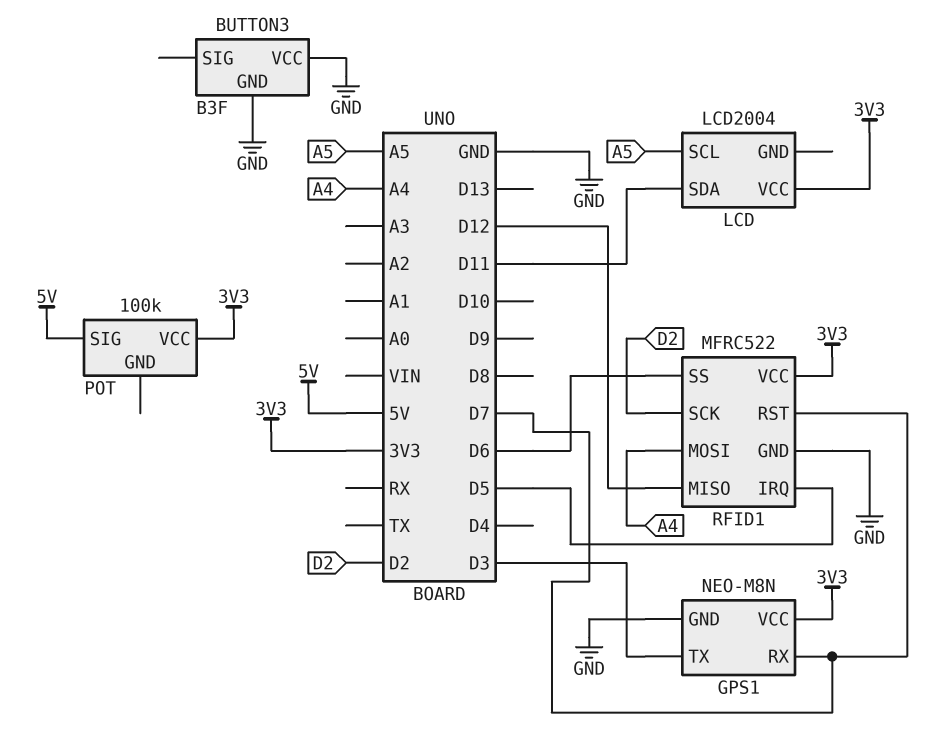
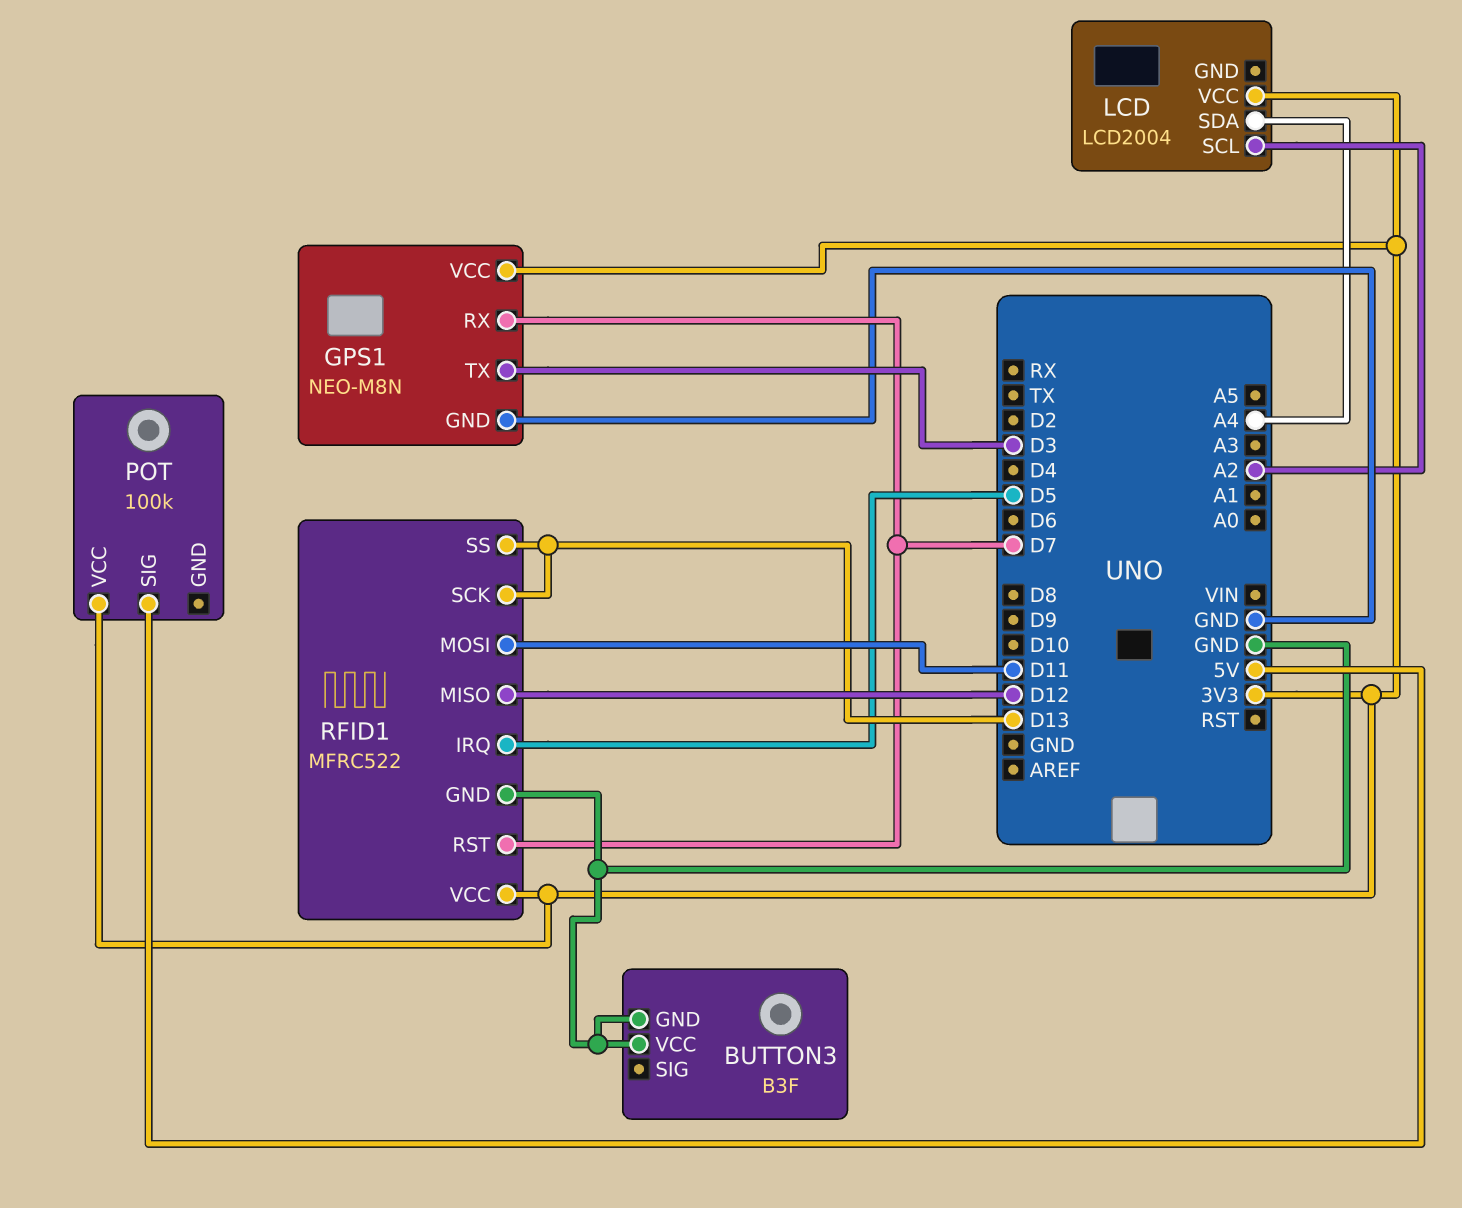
LCD pin SCL: A5 -> A2
LCD pin SDA: D11 -> A4
RFID1 pin MOSI: A4 -> D11
RFID1 pin SCK: D2 -> D13
RFID1 pin SS: D6 -> D13

